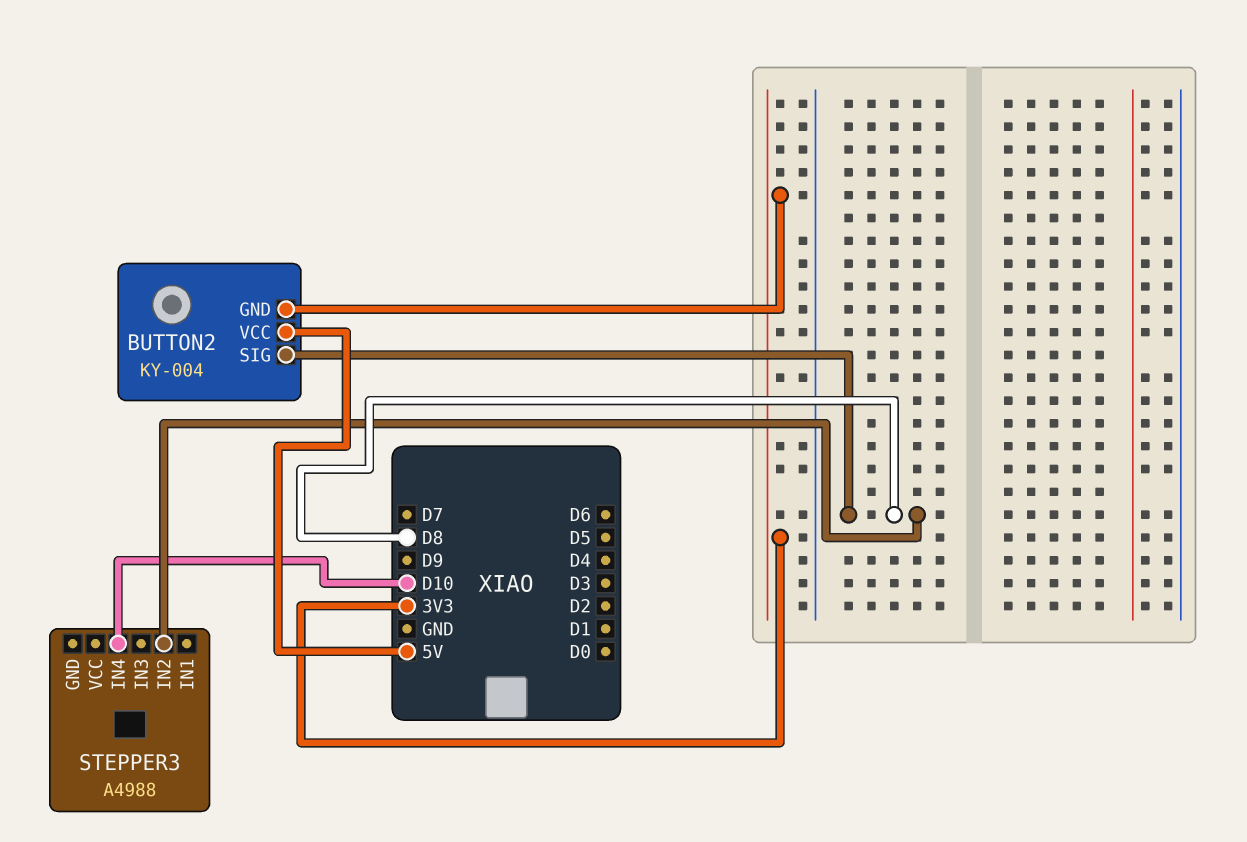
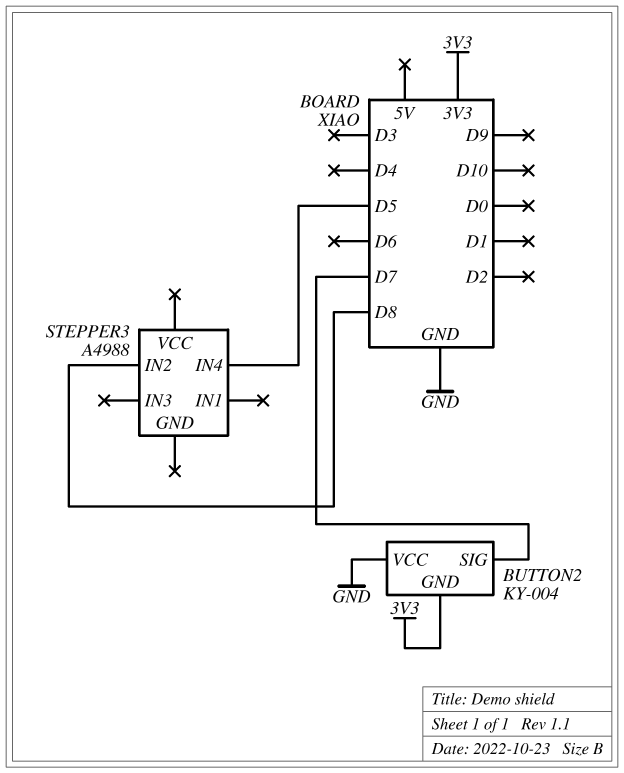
BUTTON2 pin SIG: D8 -> D7
BUTTON2 pin VCC: 5V -> GND
STEPPER3 pin IN4: D10 -> D5

